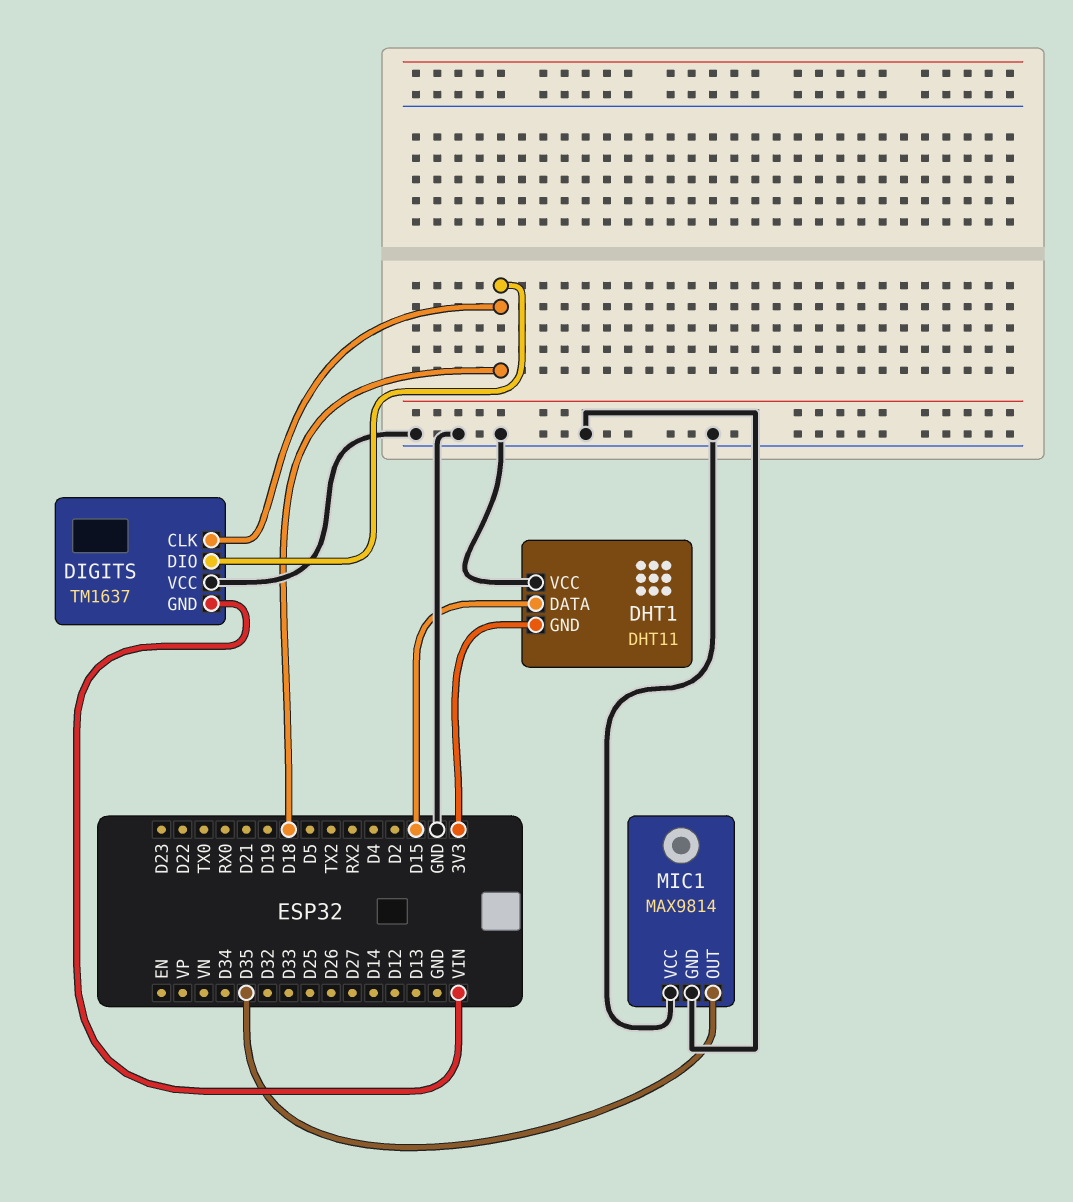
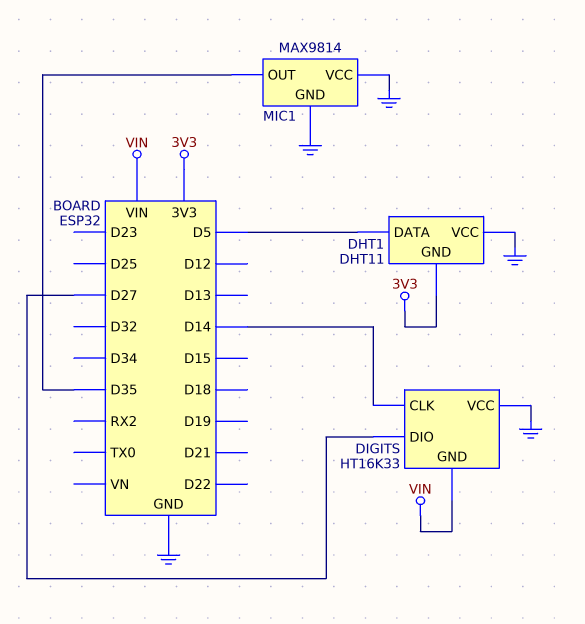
DHT1 pin DATA: D15 -> D5
DIGITS: TM1637 -> HT16K33
DIGITS pin CLK: D18 -> D14
DIGITS pin DIO: D18 -> D27

